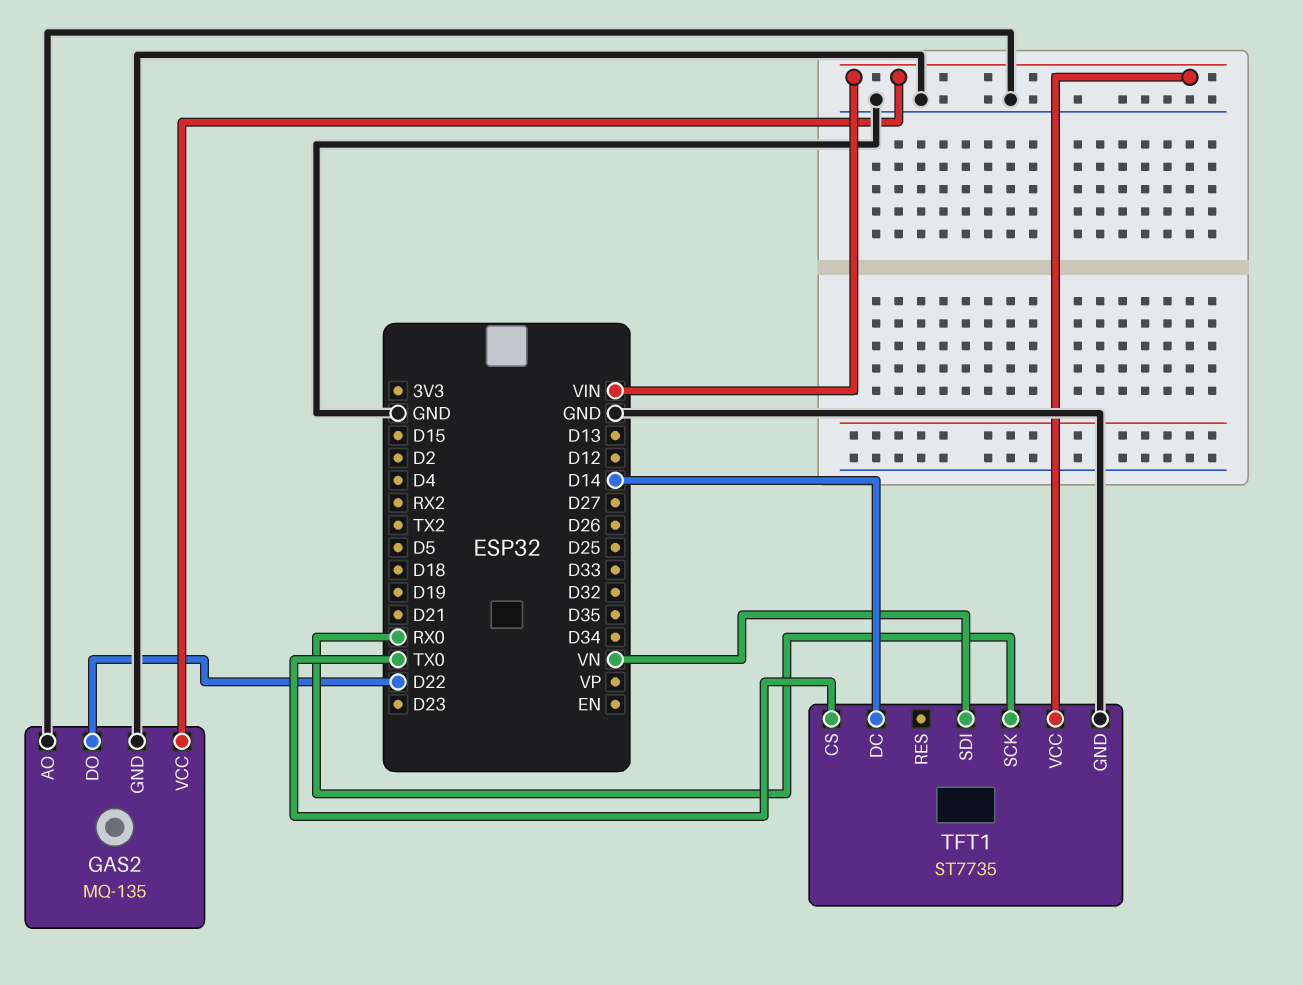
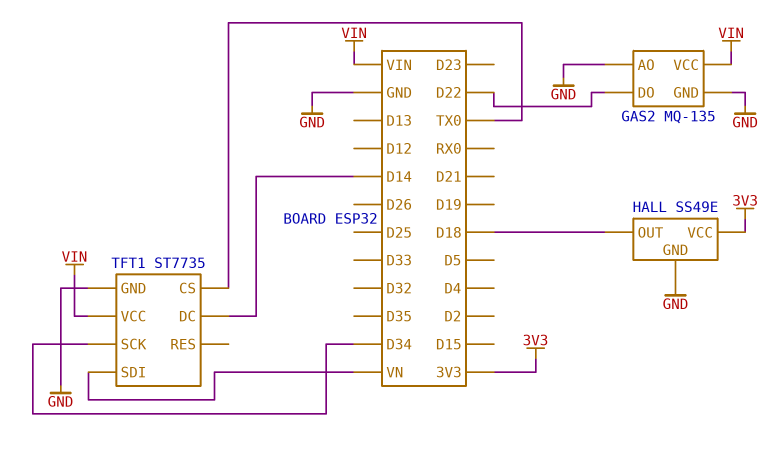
HALL: none -> SS49E
HALL pin GND: none -> GND
HALL pin OUT: none -> D18
HALL pin VCC: none -> 3V3
TFT1 pin SCK: RX0 -> D34

